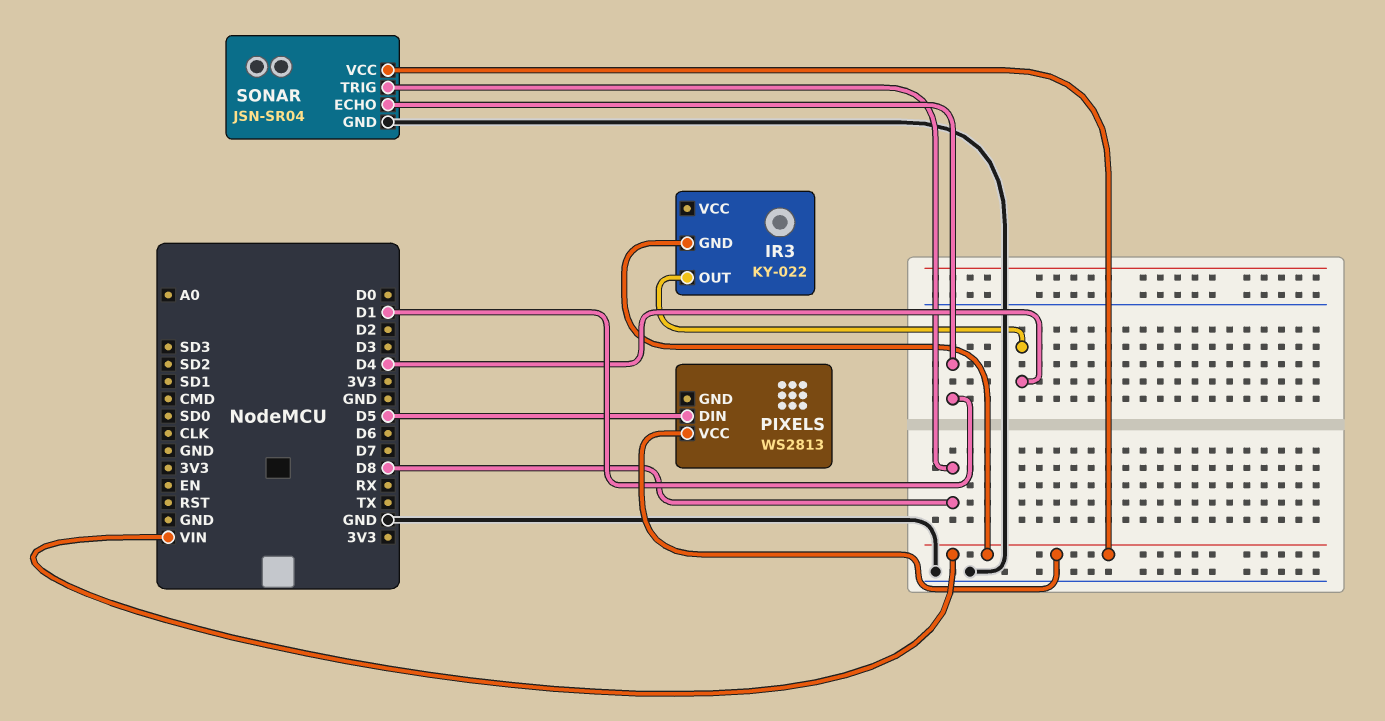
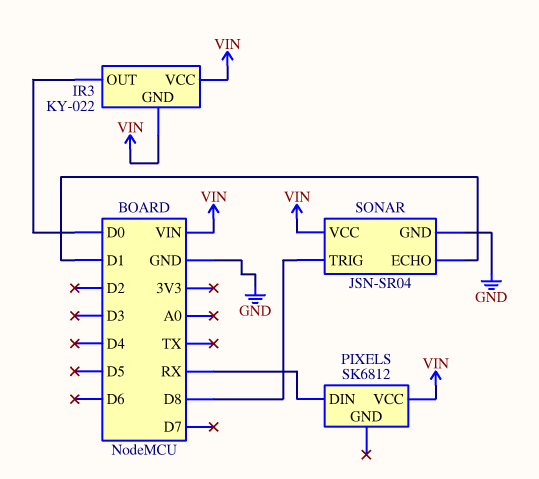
IR3 pin OUT: D4 -> D0
IR3 pin VCC: none -> VIN
PIXELS: WS2813 -> SK6812
PIXELS pin DIN: D5 -> RX

